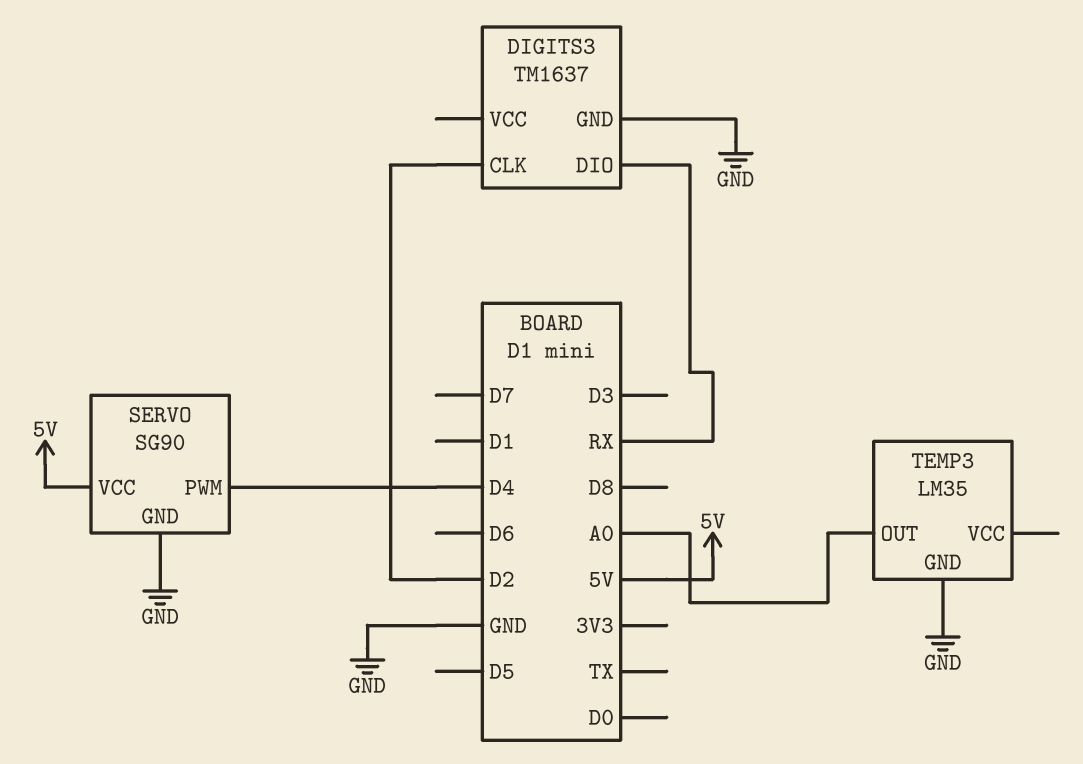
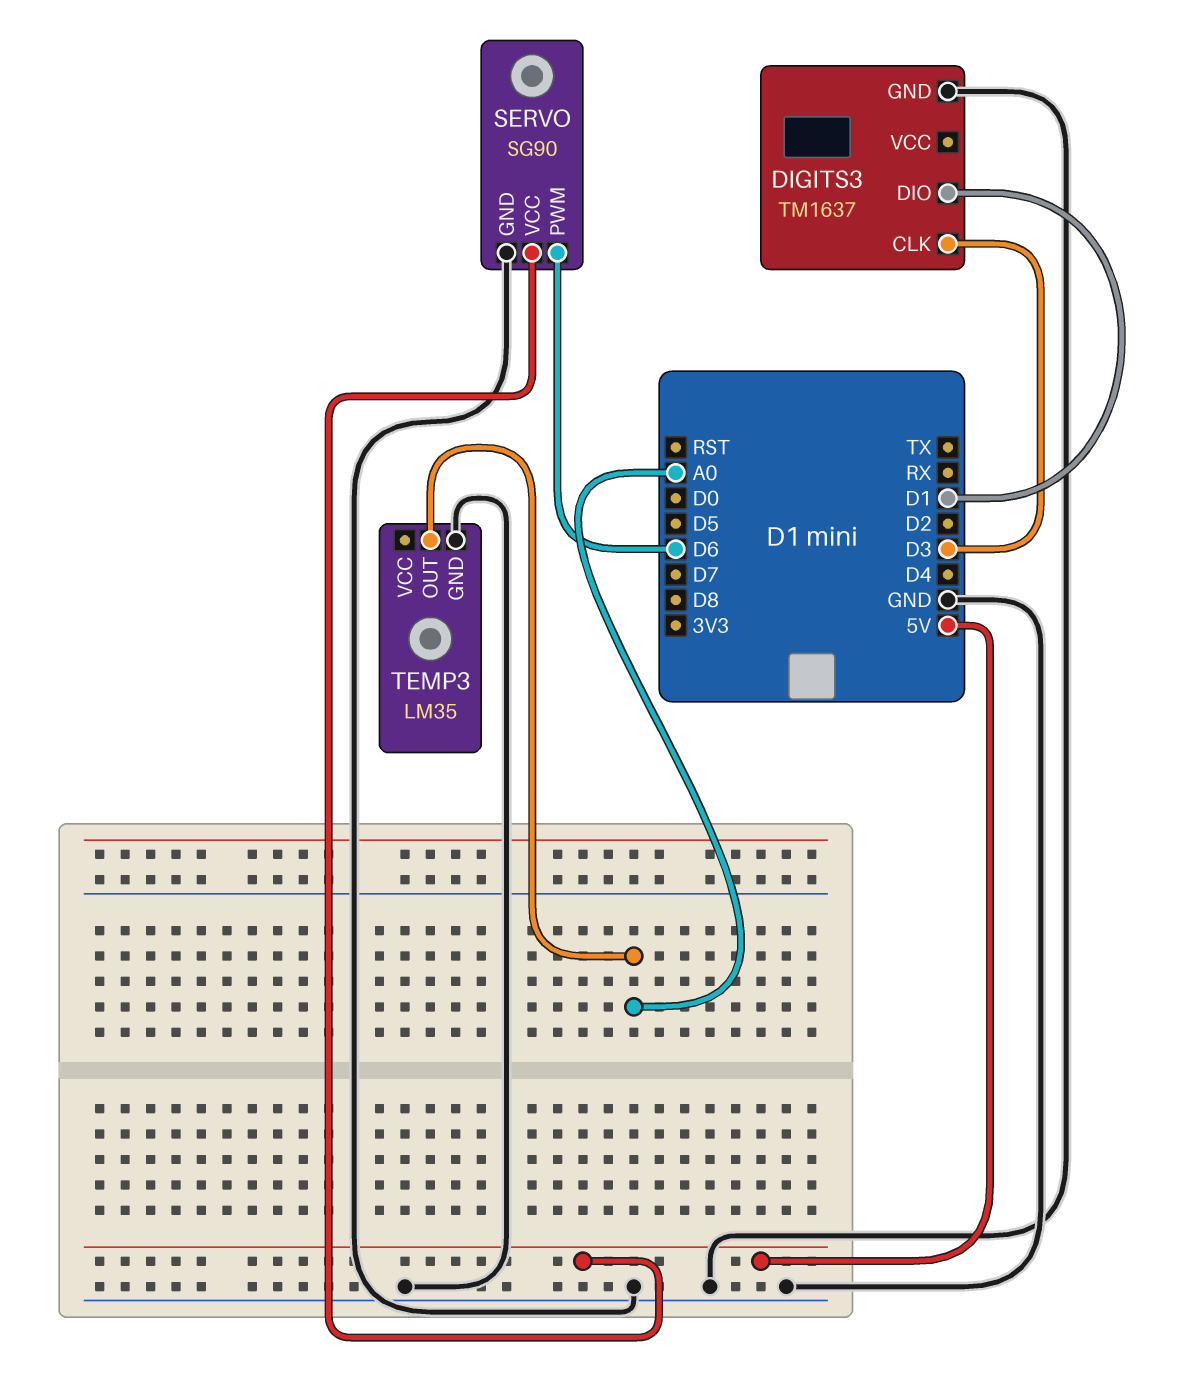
DIGITS3 pin CLK: D2 -> D3
DIGITS3 pin DIO: RX -> D1
SERVO pin PWM: D4 -> D6

